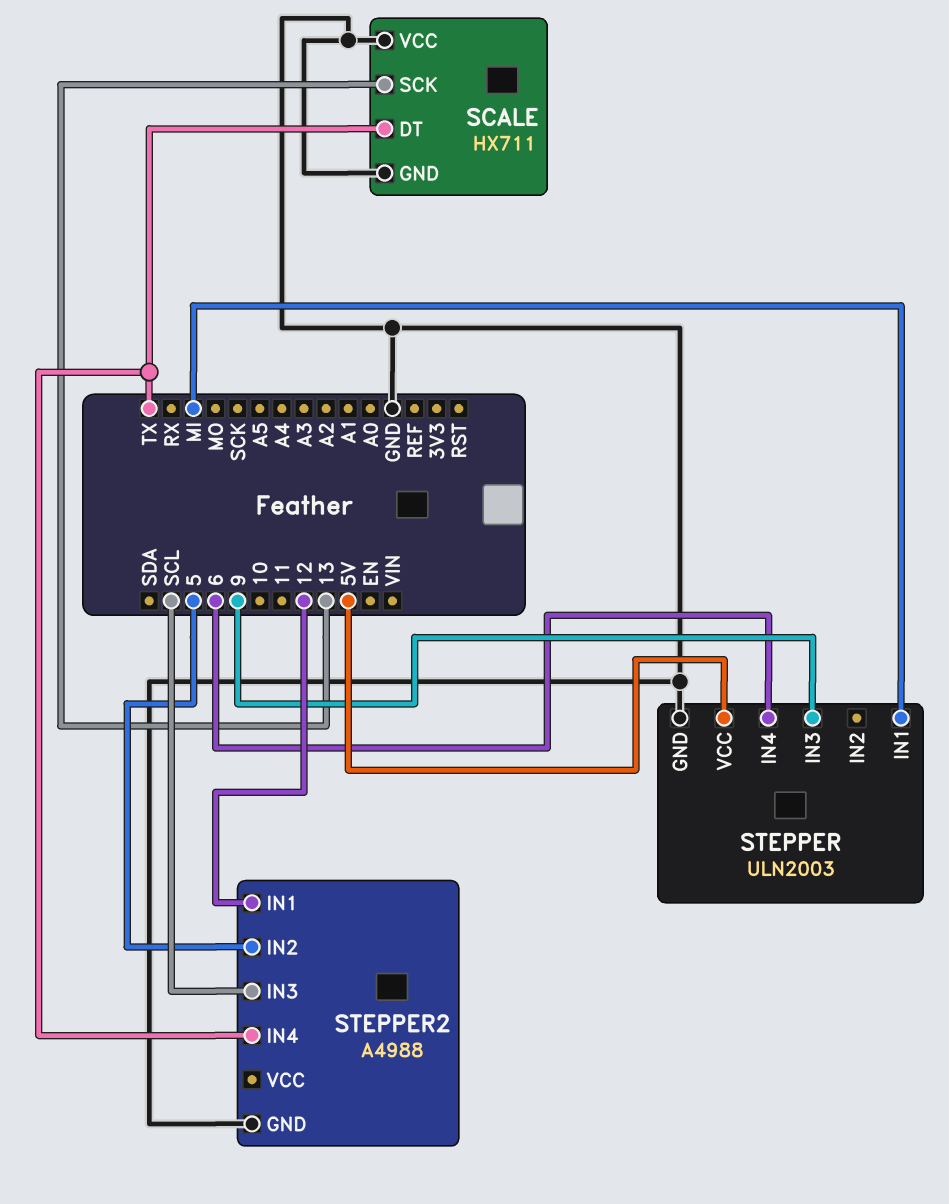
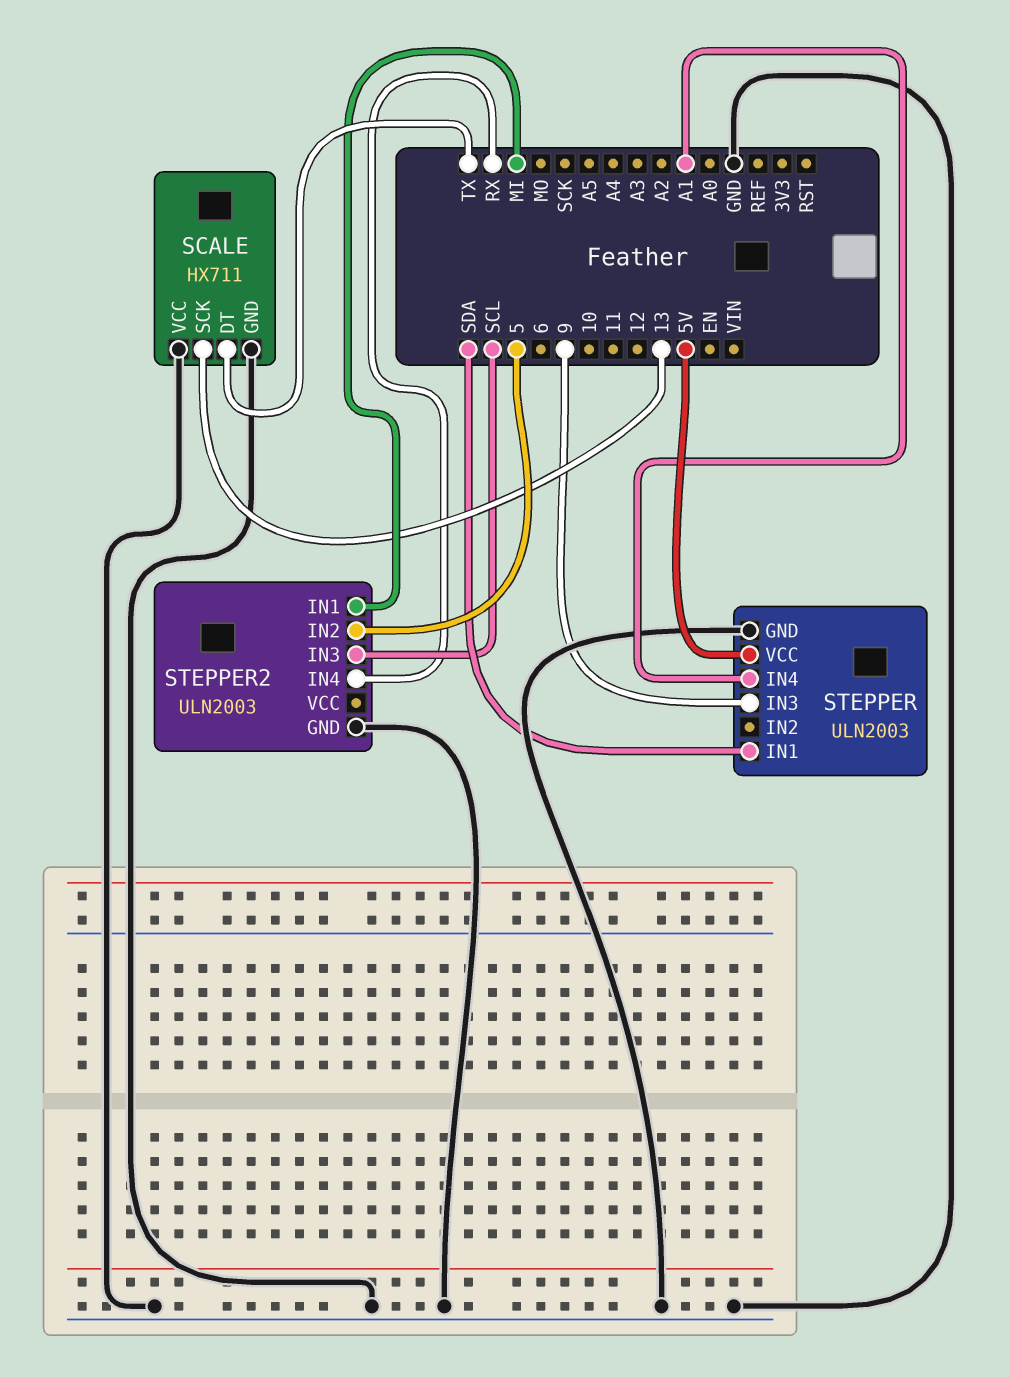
STEPPER pin IN1: MI -> SDA
STEPPER pin IN4: 6 -> A1
STEPPER2: A4988 -> ULN2003
STEPPER2 pin IN1: 12 -> MI
STEPPER2 pin IN4: TX -> RX

